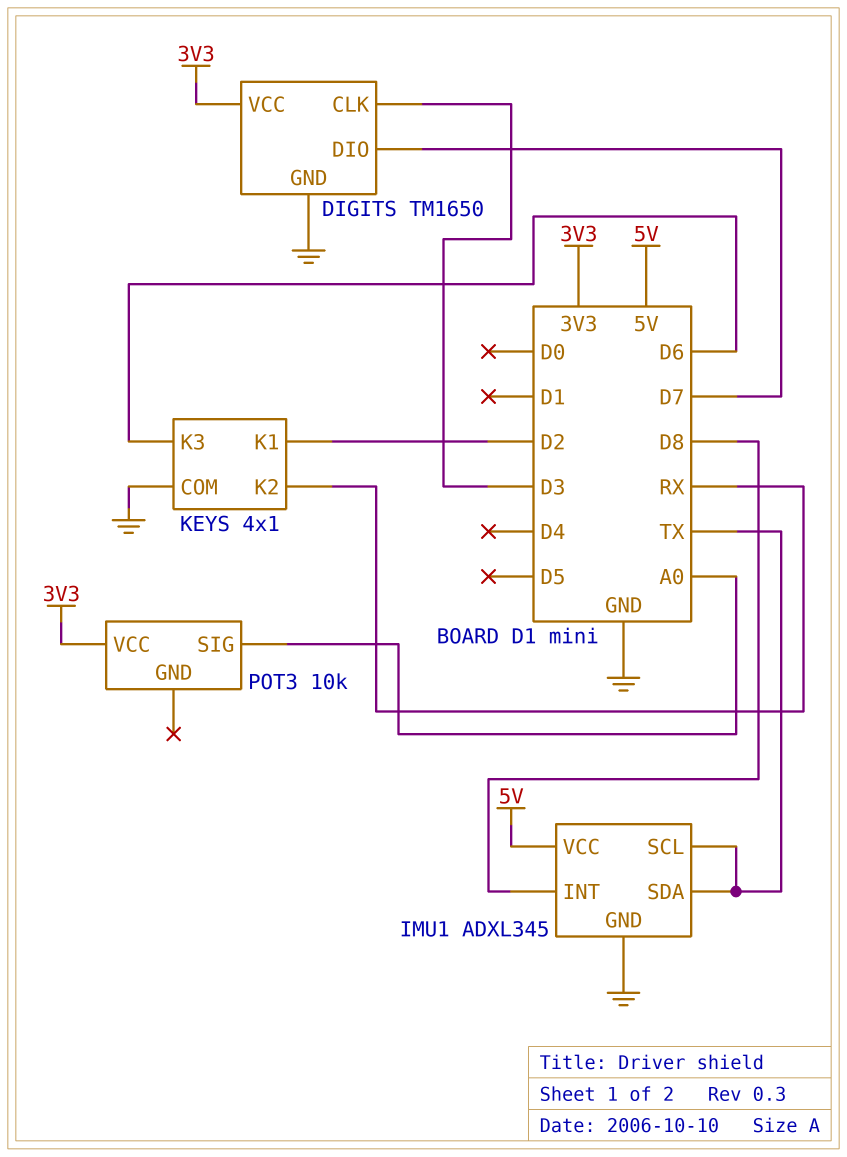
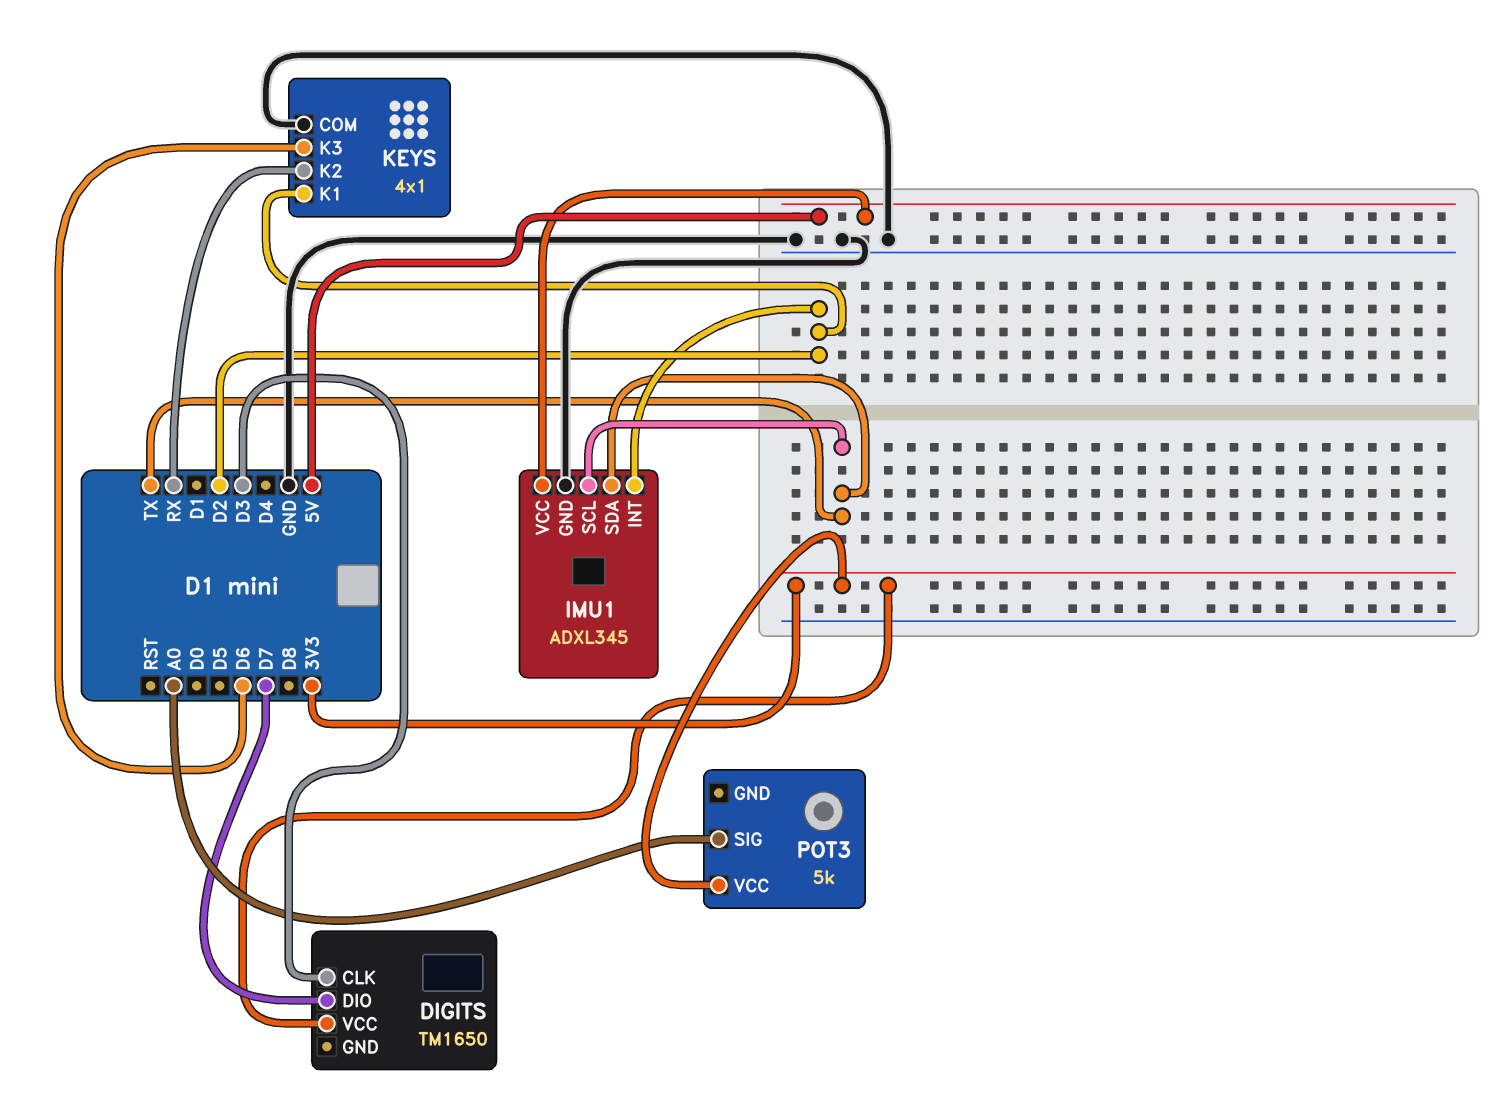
DIGITS pin GND: GND -> none
IMU1 pin INT: D8 -> D2
POT3: 10k -> 5k

